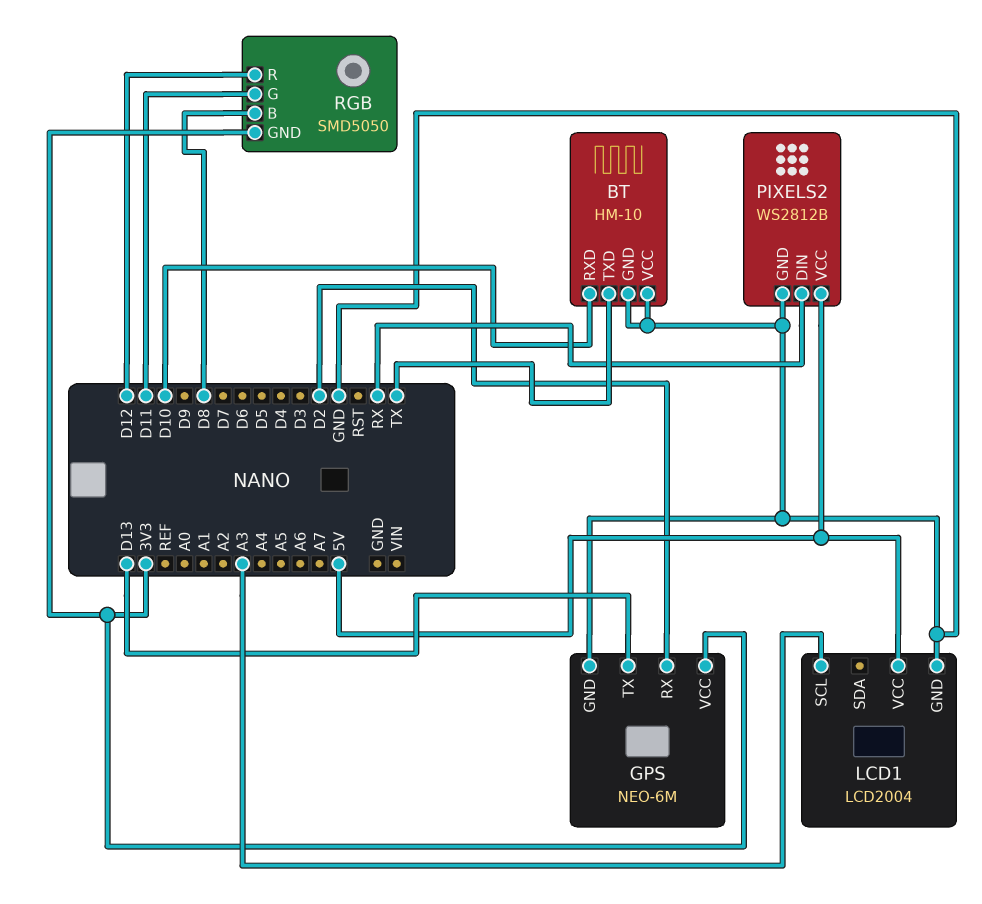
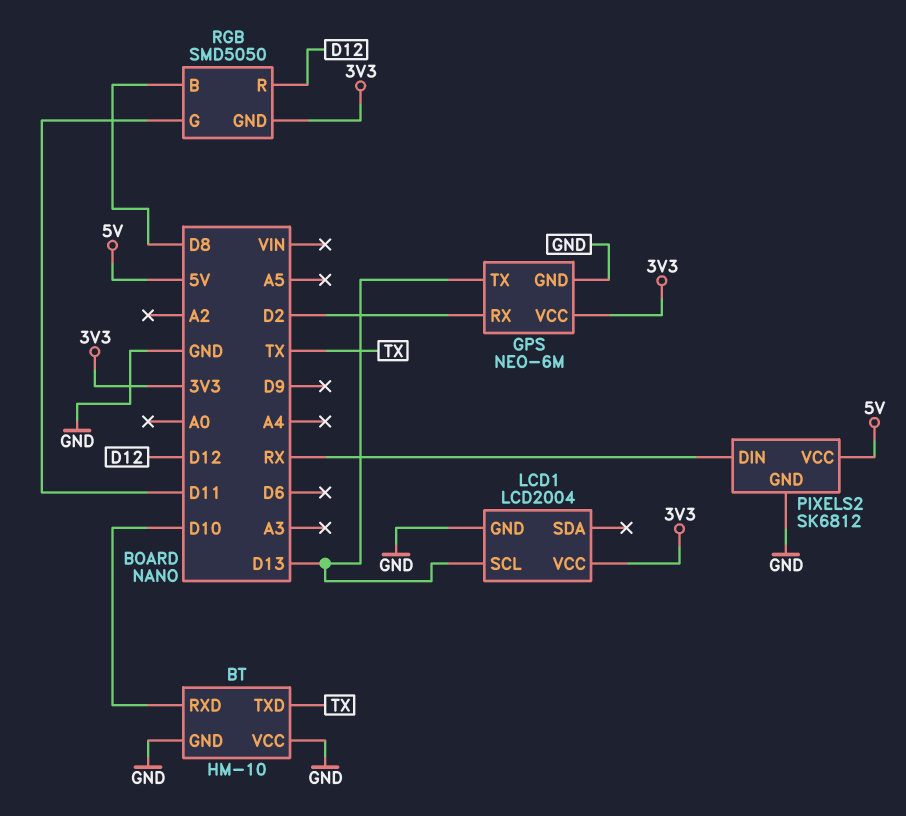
LCD1 pin SCL: A3 -> D13
LCD1 pin VCC: 5V -> 3V3
PIXELS2: WS2812B -> SK6812

